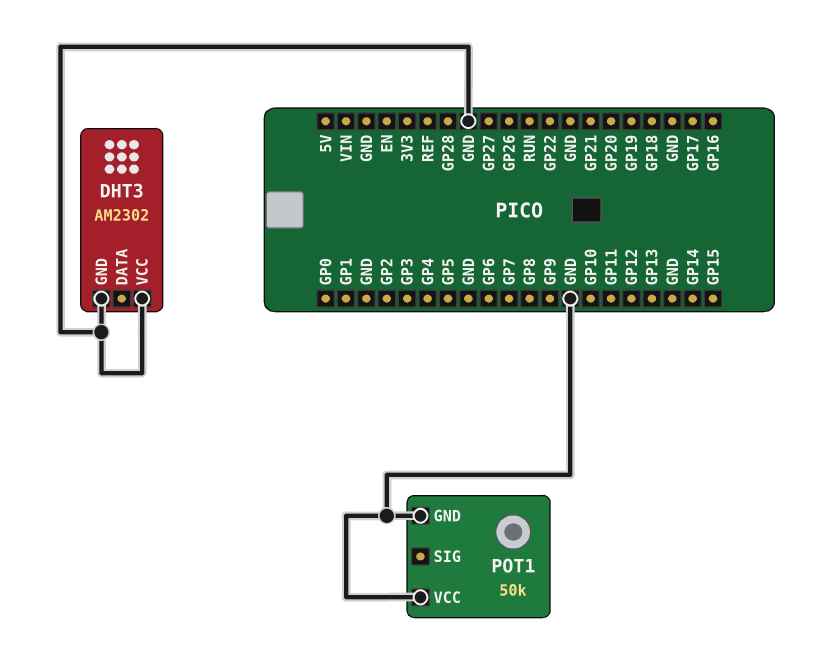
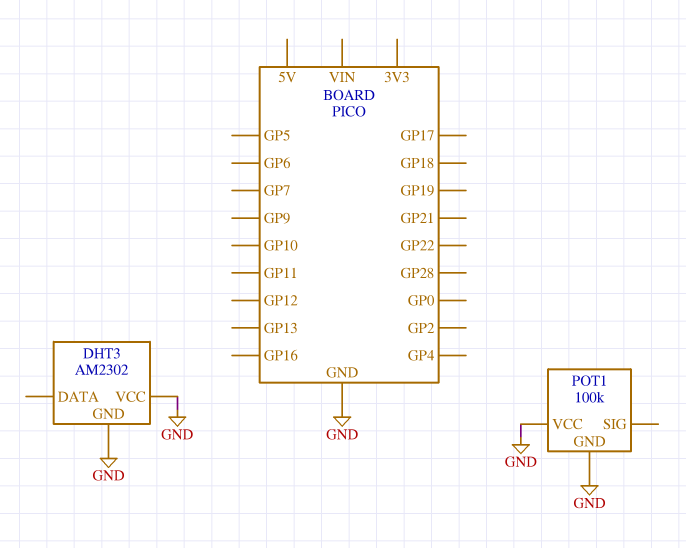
POT1: 50k -> 100k

